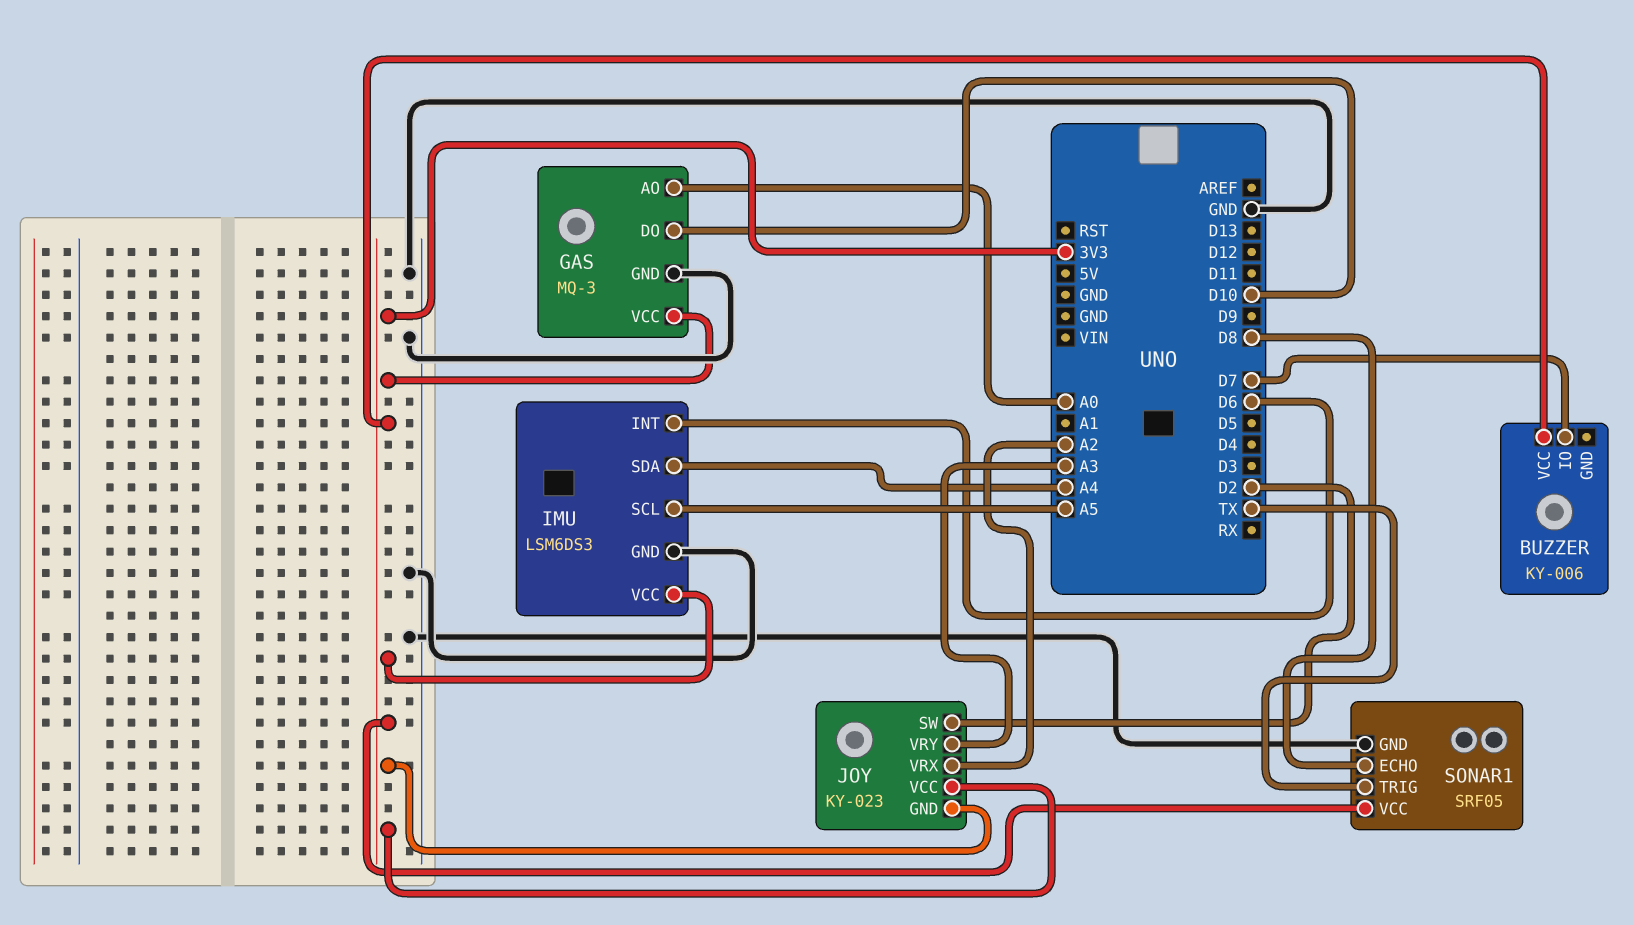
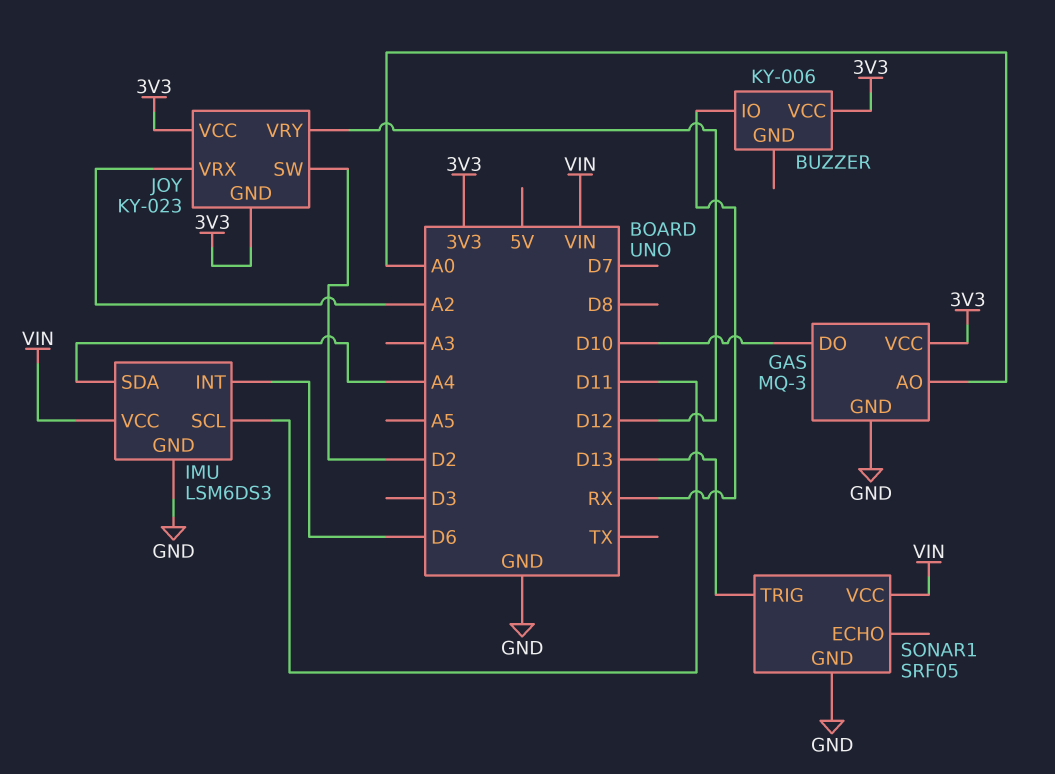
BUZZER pin IO: D7 -> RX
IMU pin SCL: A5 -> D11
IMU pin VCC: 3V3 -> VIN
JOY pin VRY: A3 -> D12
SONAR1 pin ECHO: D8 -> none
SONAR1 pin TRIG: TX -> D13
SONAR1 pin VCC: 3V3 -> VIN

